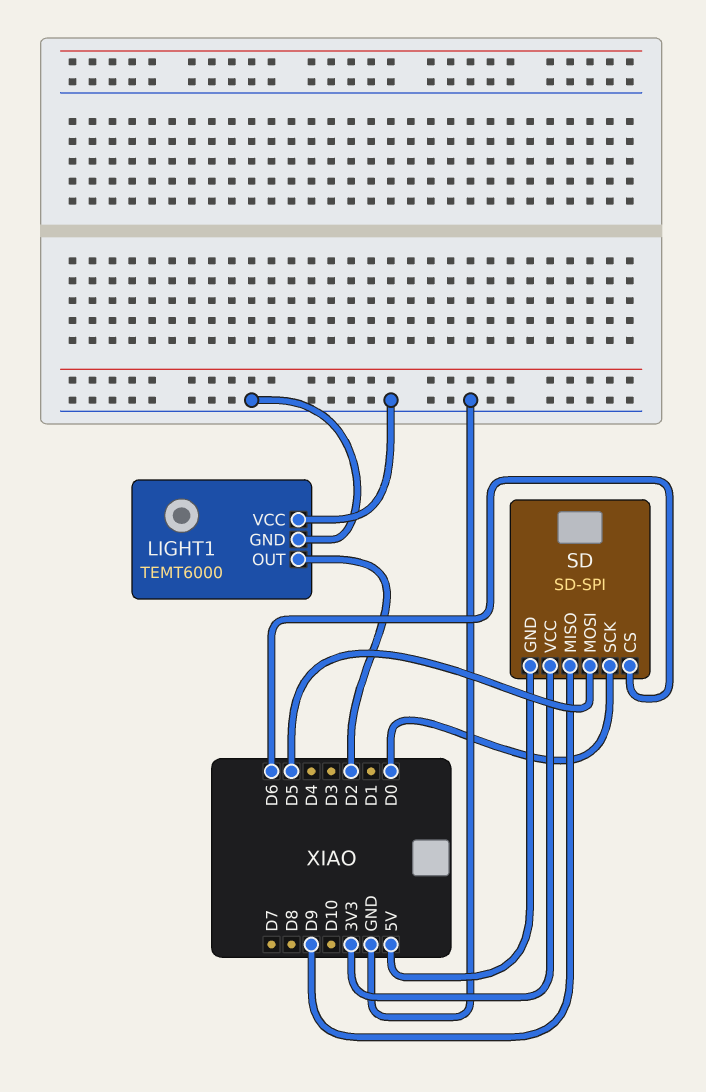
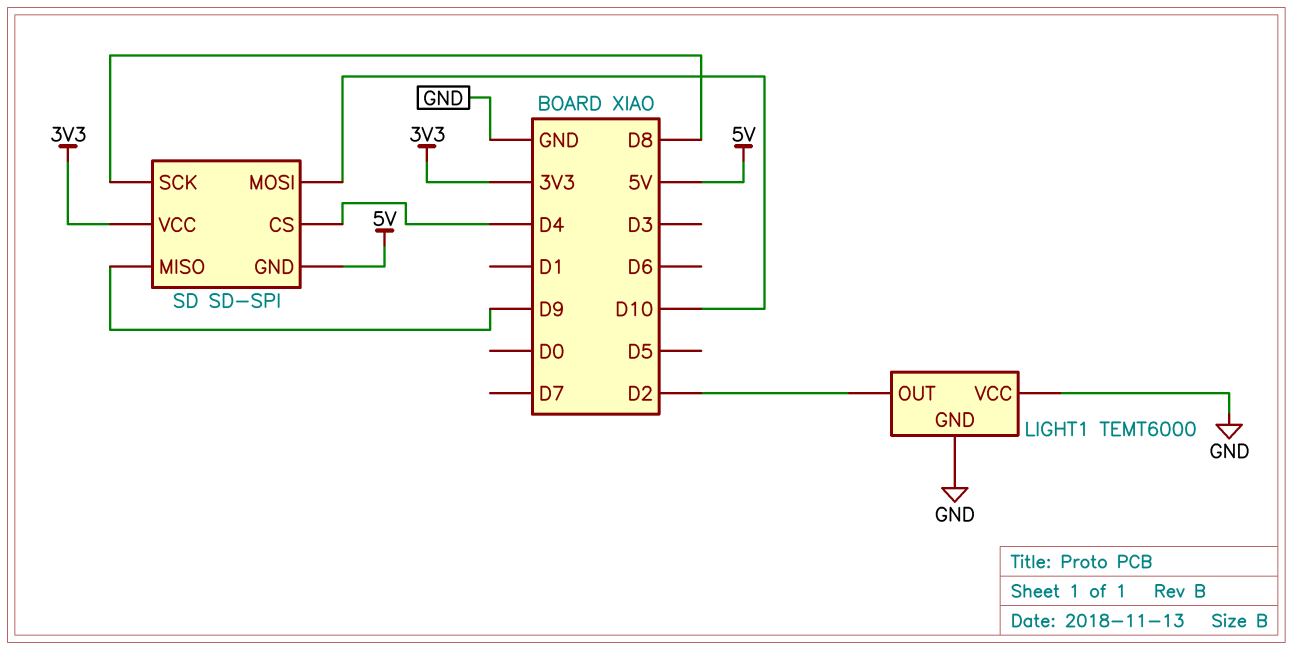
SD pin CS: D6 -> D4
SD pin MOSI: D5 -> D10
SD pin SCK: D0 -> D8

